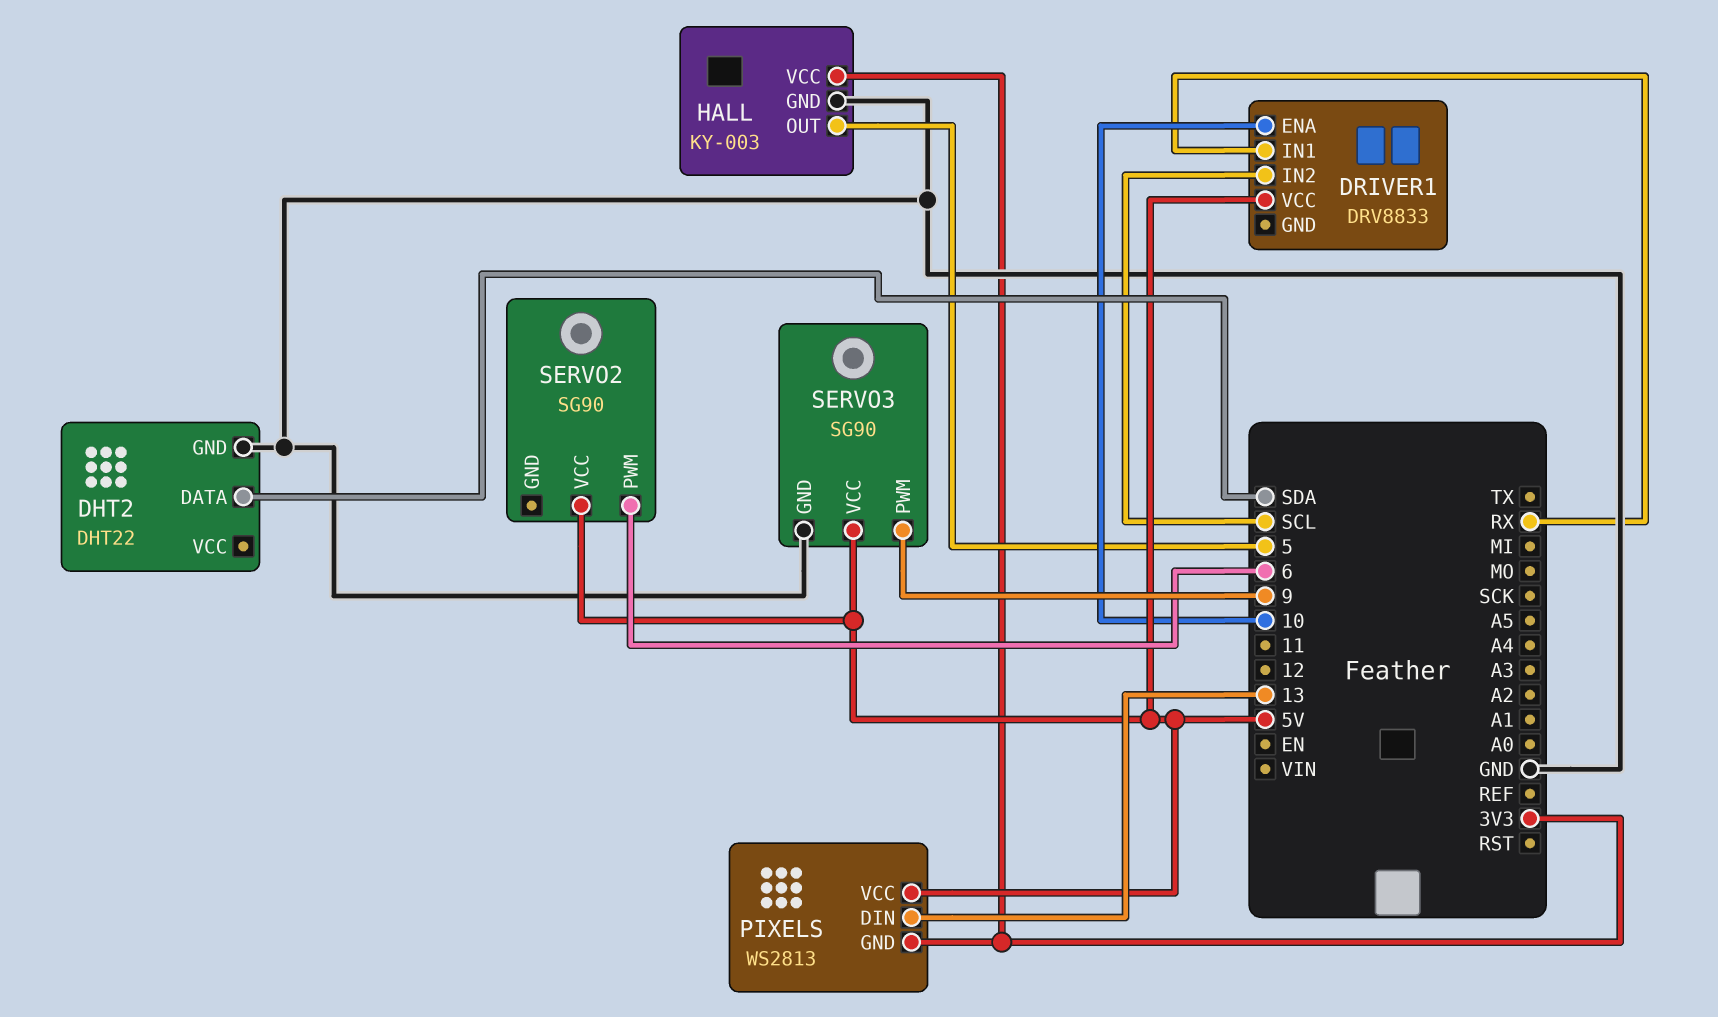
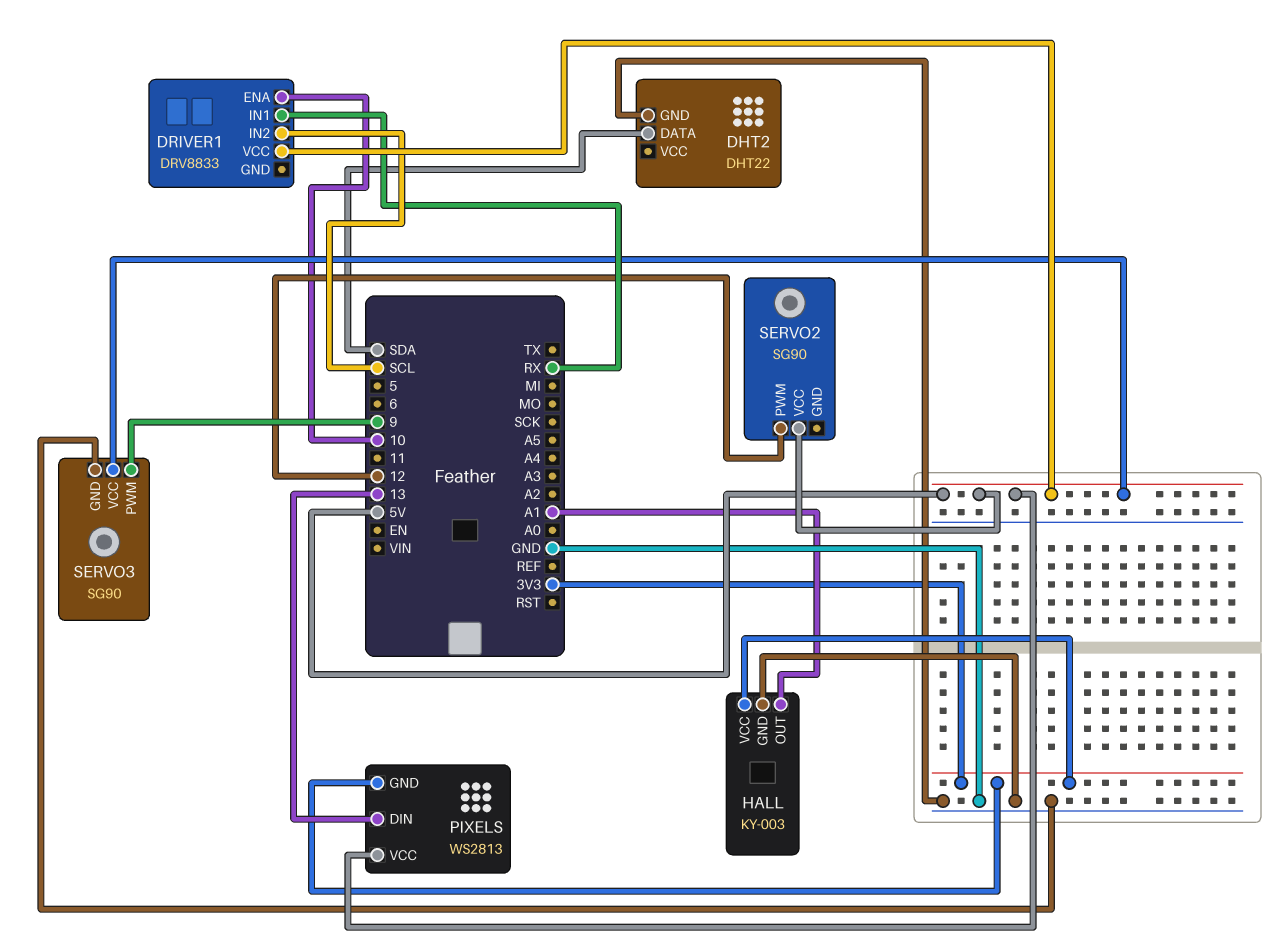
HALL pin OUT: 5 -> A1
SERVO2 pin PWM: 6 -> 12

